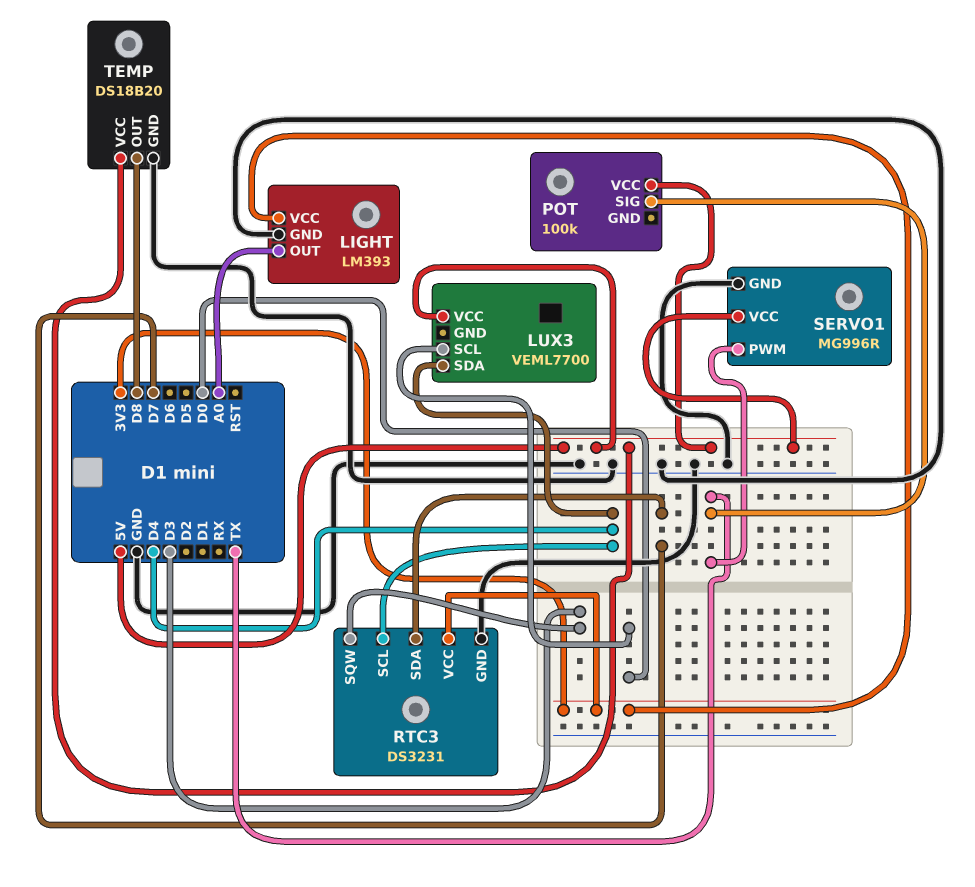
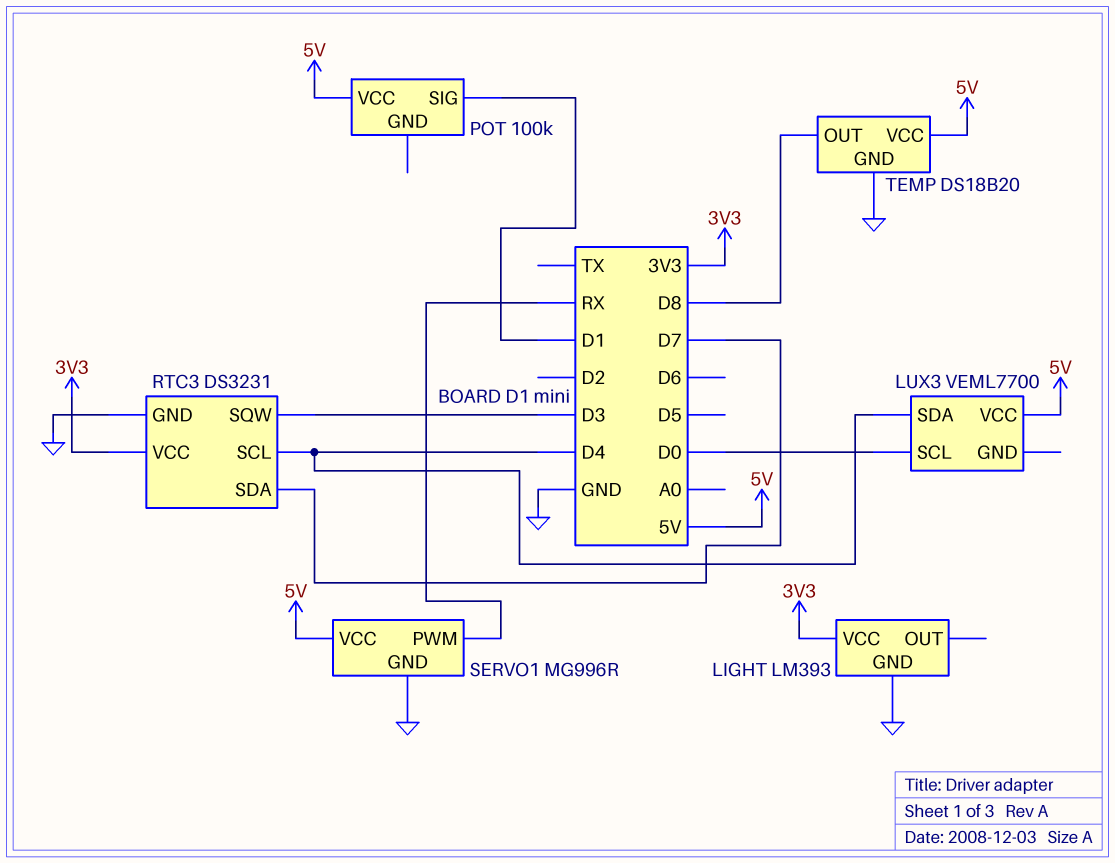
LIGHT pin OUT: A0 -> none
POT pin SIG: TX -> D1
SERVO1 pin PWM: TX -> RX

